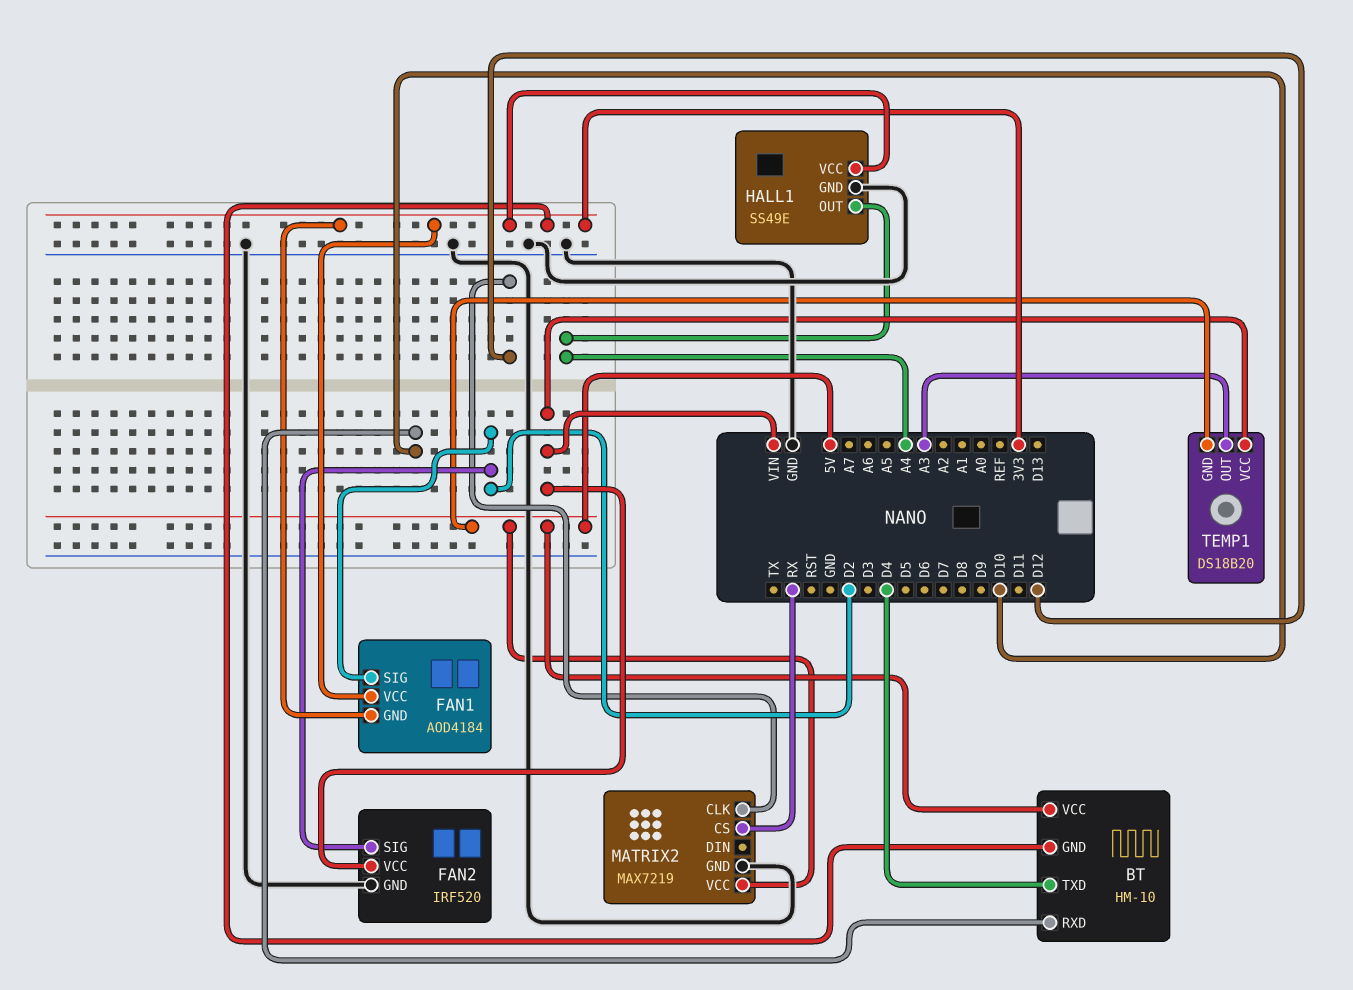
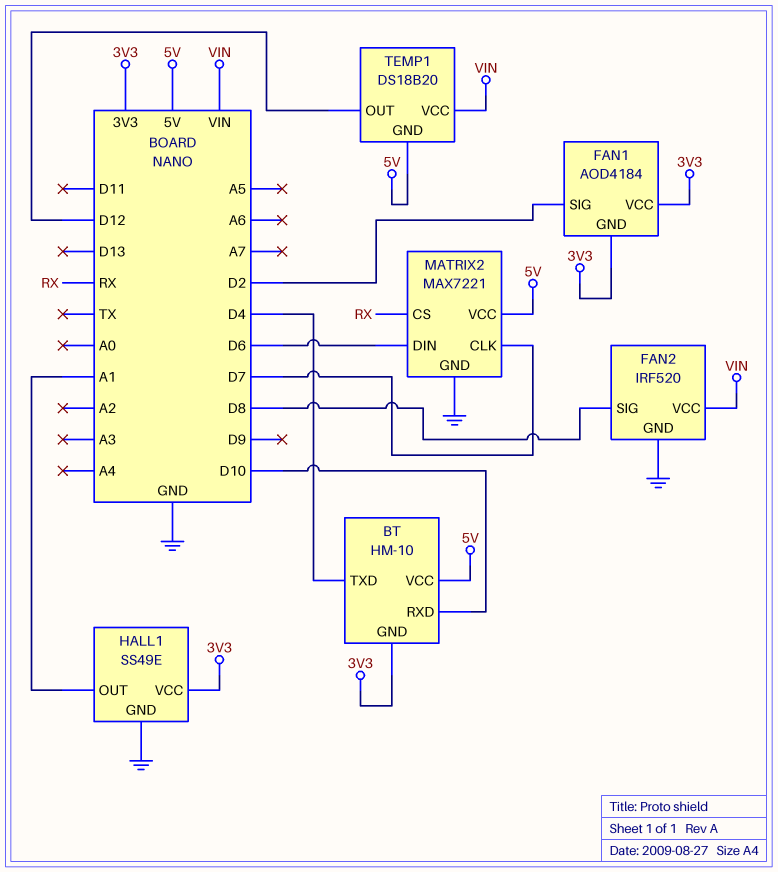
FAN2 pin SIG: D2 -> D8
HALL1 pin OUT: A4 -> A1
MATRIX2: MAX7219 -> MAX7221
MATRIX2 pin CLK: D12 -> D7
MATRIX2 pin DIN: none -> D6
TEMP1 pin OUT: A3 -> D12

